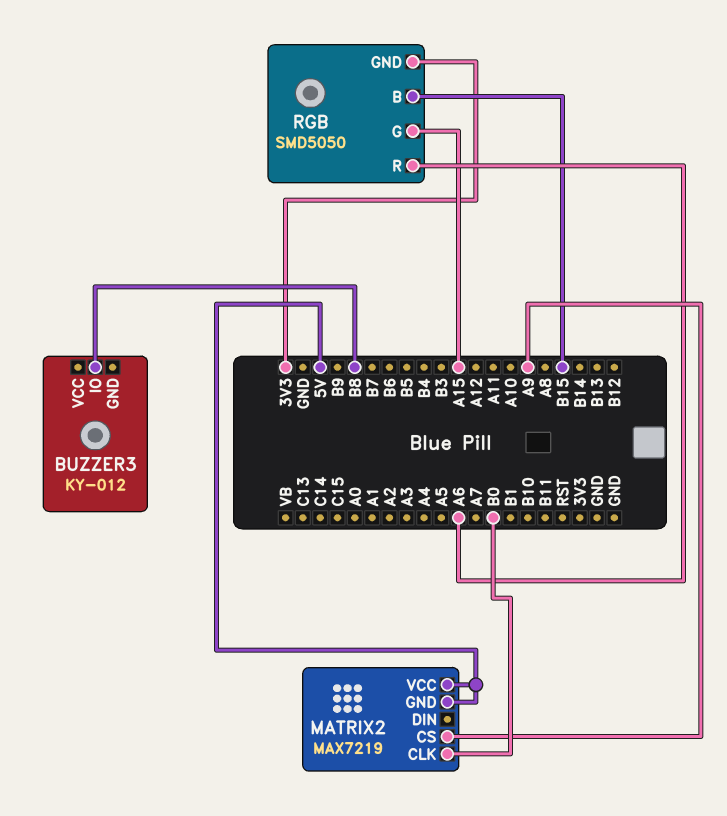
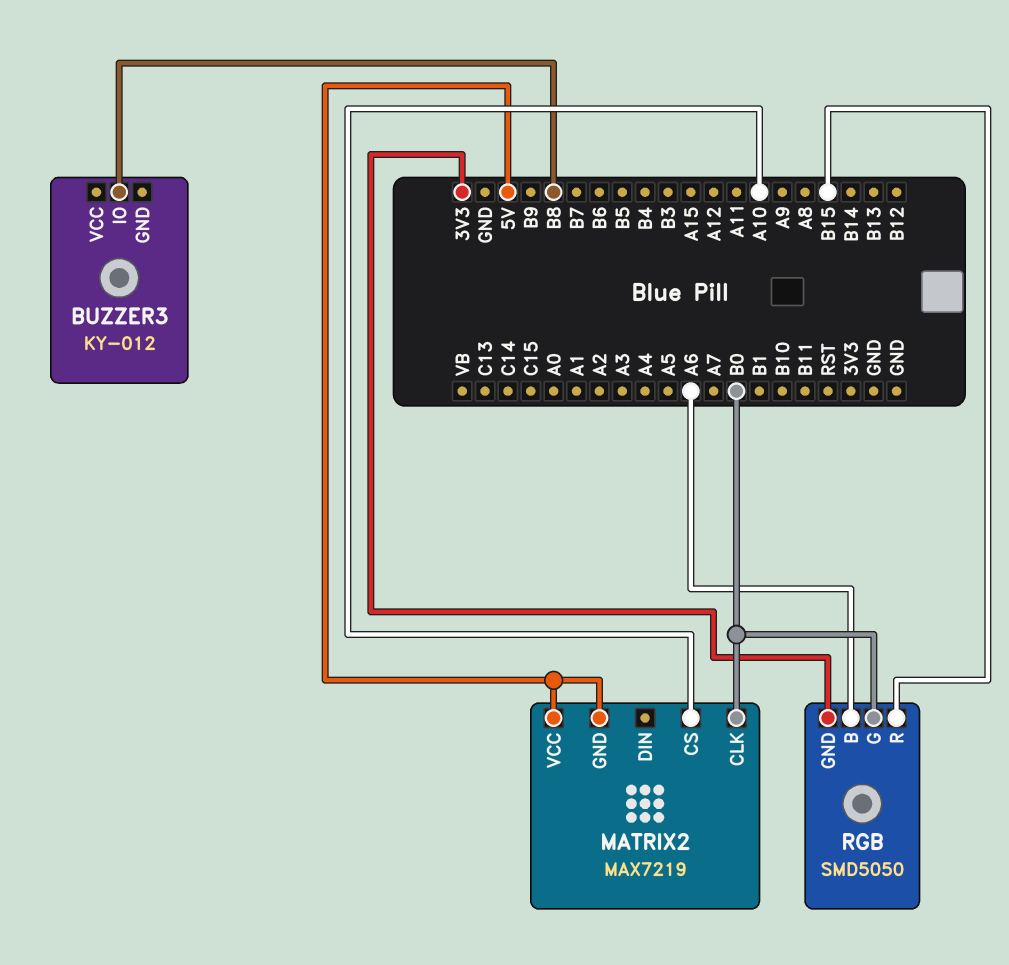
MATRIX2 pin CS: A9 -> A10
RGB pin B: B15 -> A6
RGB pin G: A15 -> B0
RGB pin R: A6 -> B15

